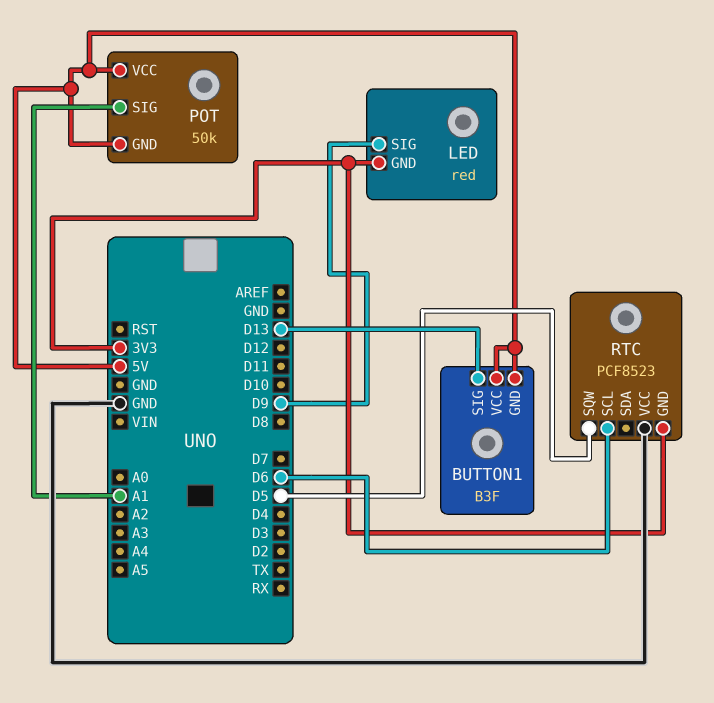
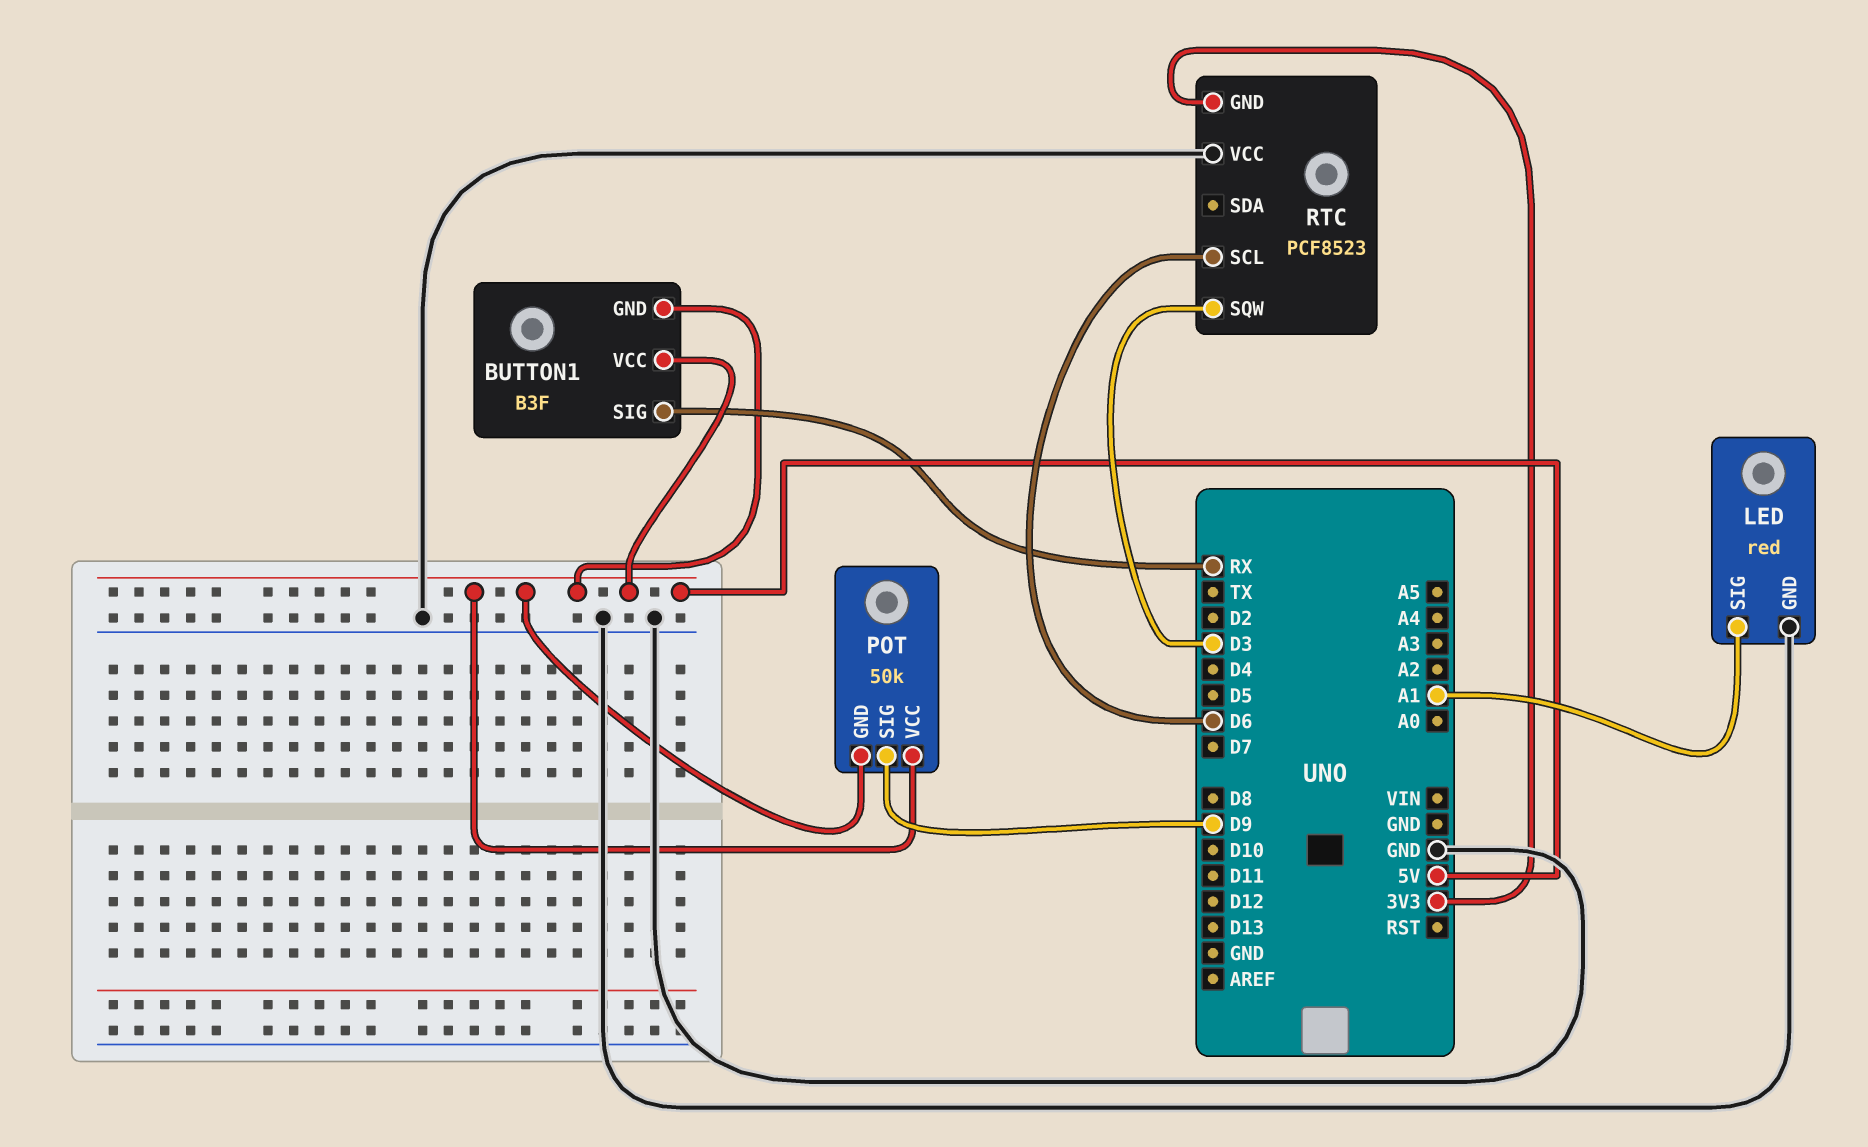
BUTTON1 pin SIG: D13 -> RX
LED pin GND: 3V3 -> GND
LED pin SIG: D9 -> A1
POT pin SIG: A1 -> D9
RTC pin SQW: D5 -> D3

